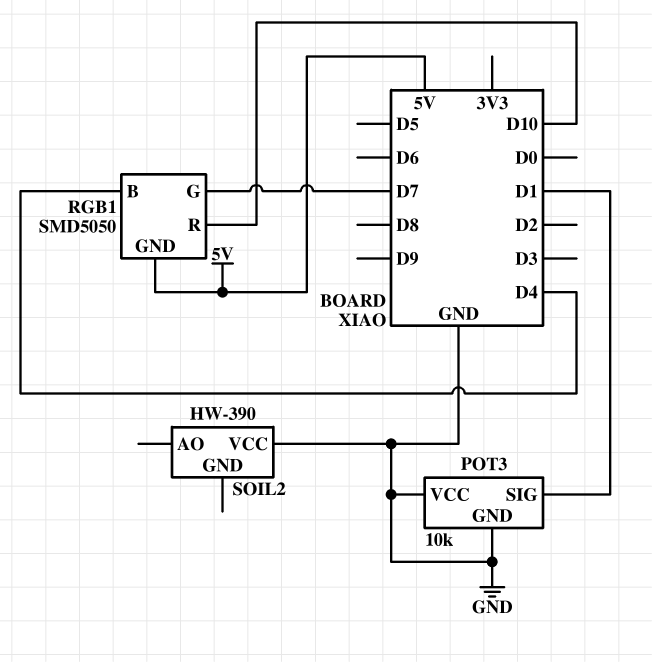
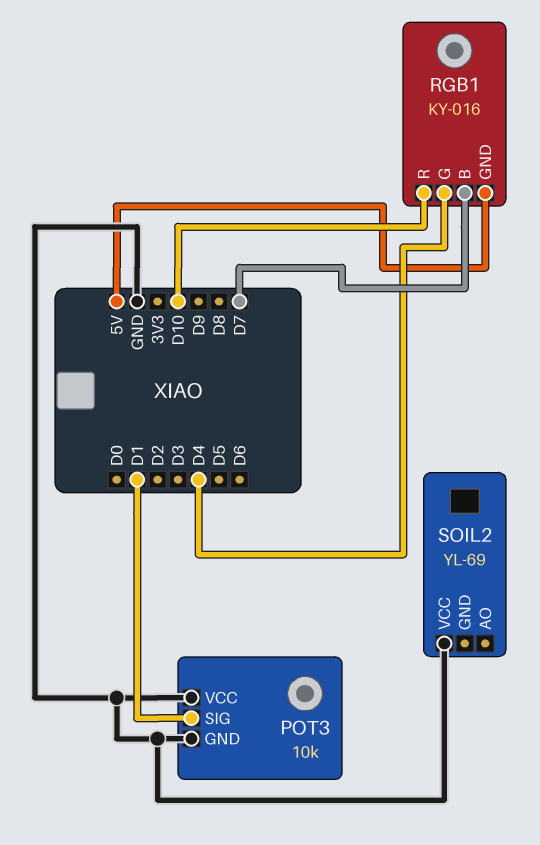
RGB1: SMD5050 -> KY-016
RGB1 pin B: D4 -> D7
RGB1 pin G: D7 -> D4
SOIL2: HW-390 -> YL-69

